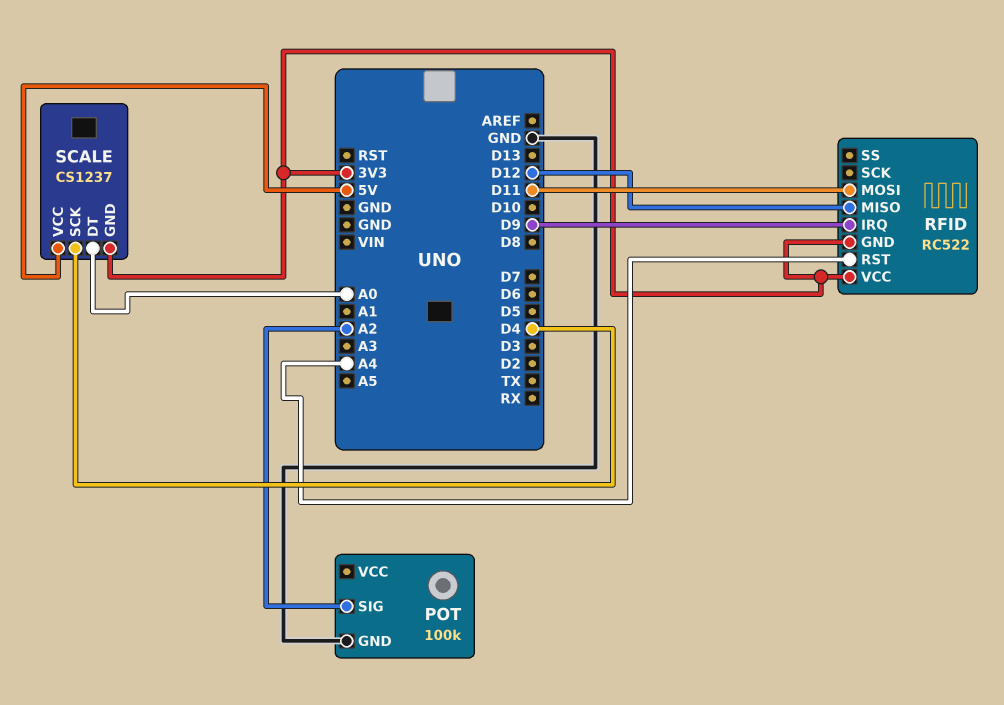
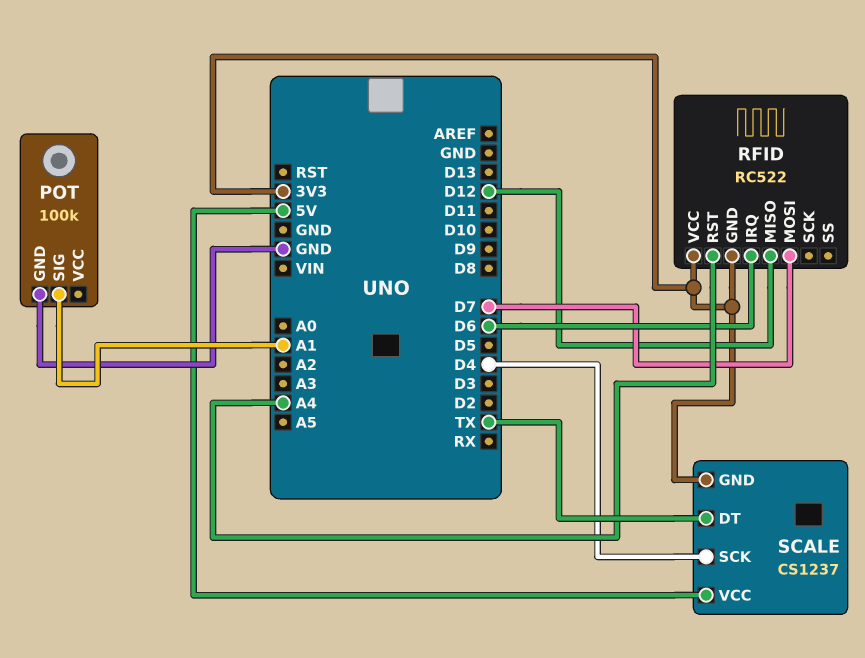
POT pin SIG: A2 -> A1
RFID pin IRQ: D9 -> D6
RFID pin MOSI: D11 -> D7
SCALE pin DT: A0 -> TX

